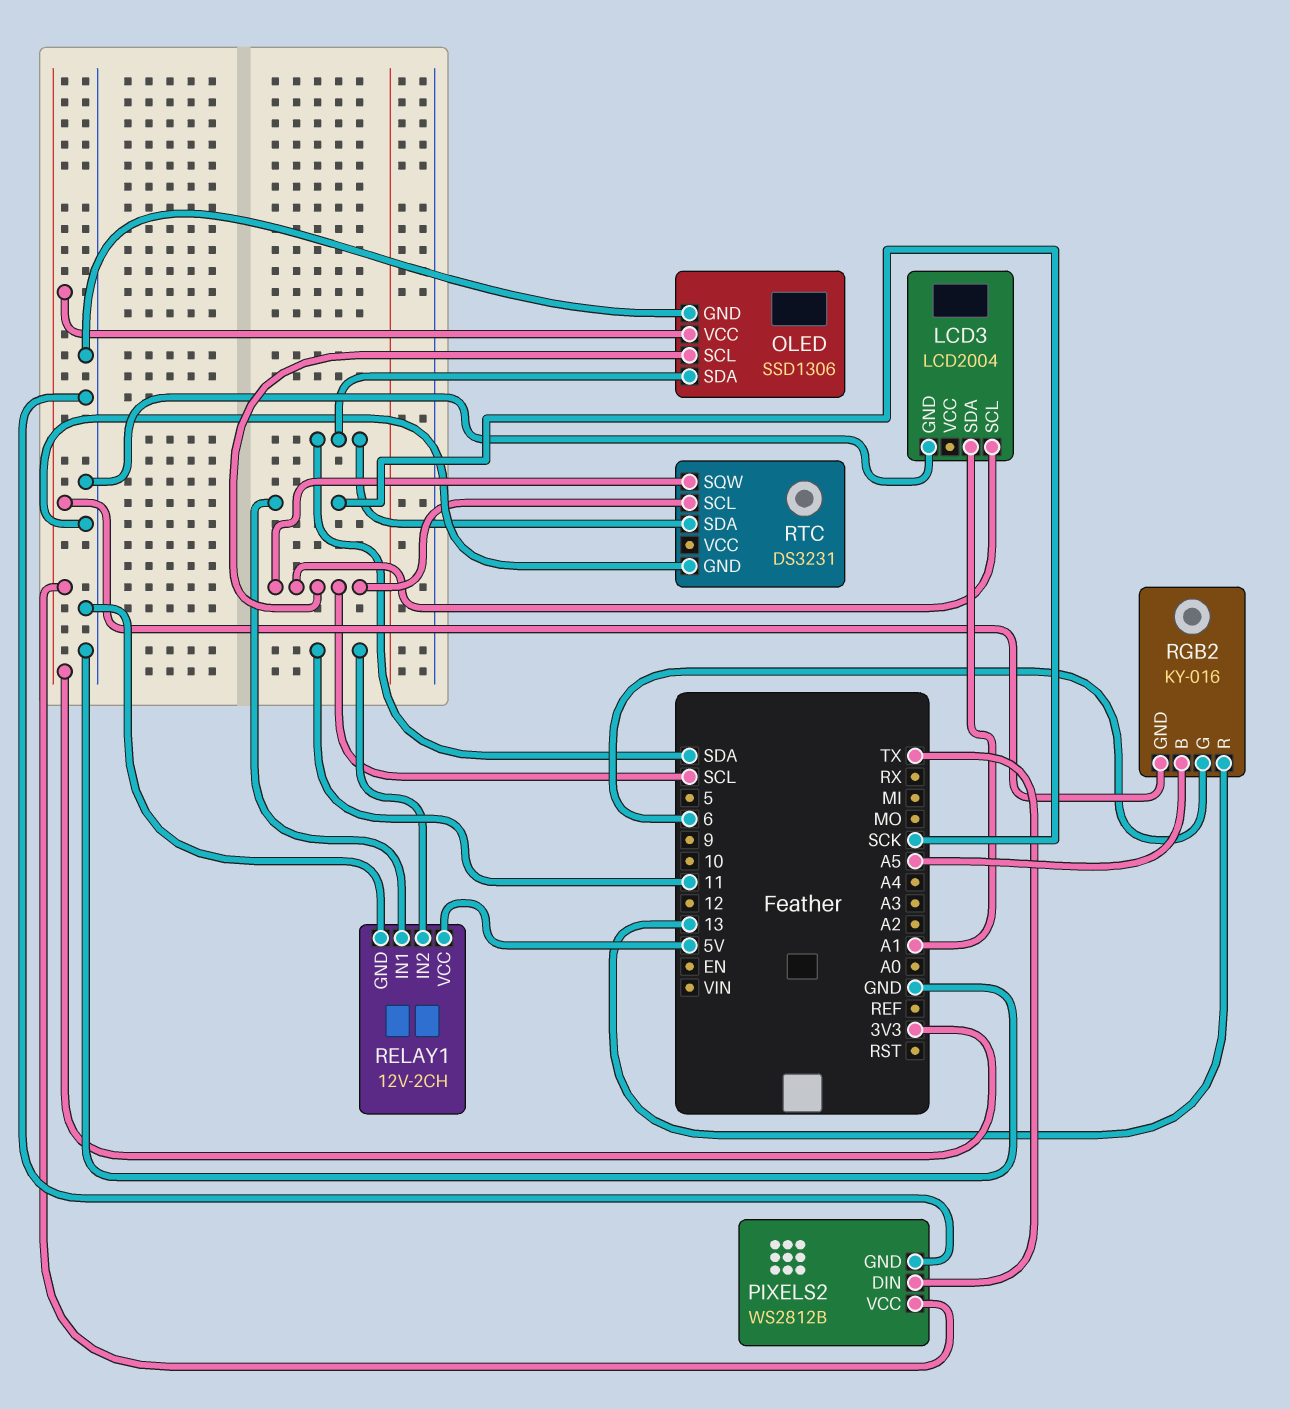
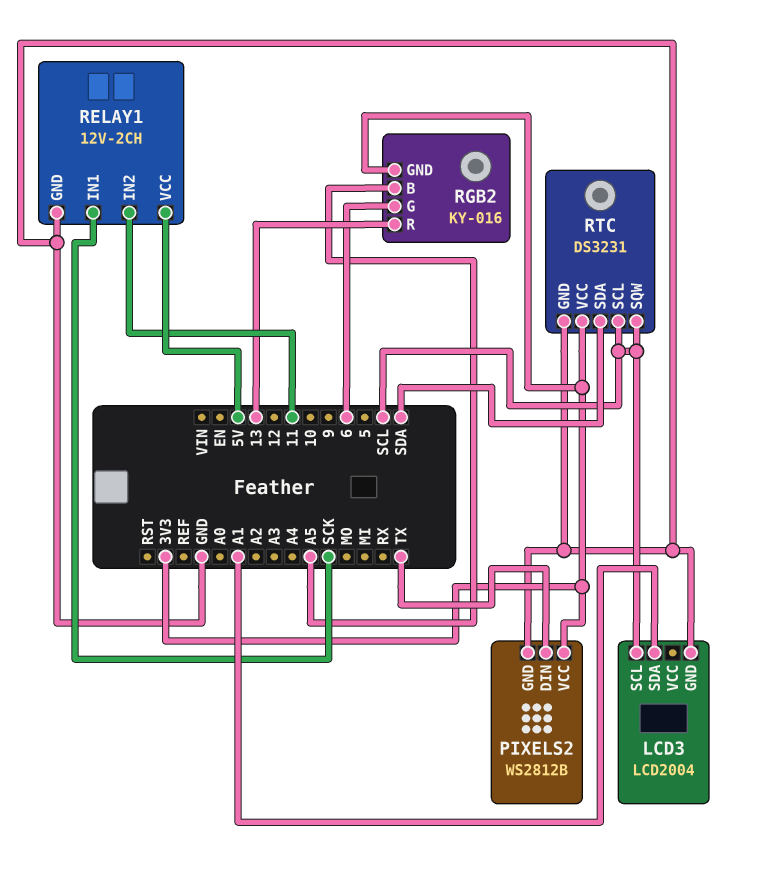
OLED: SSD1306 -> none
OLED pin GND: GND -> none
OLED pin SCL: SCL -> none
OLED pin SDA: SDA -> none
OLED pin VCC: 3V3 -> none
RTC pin VCC: none -> 3V3

